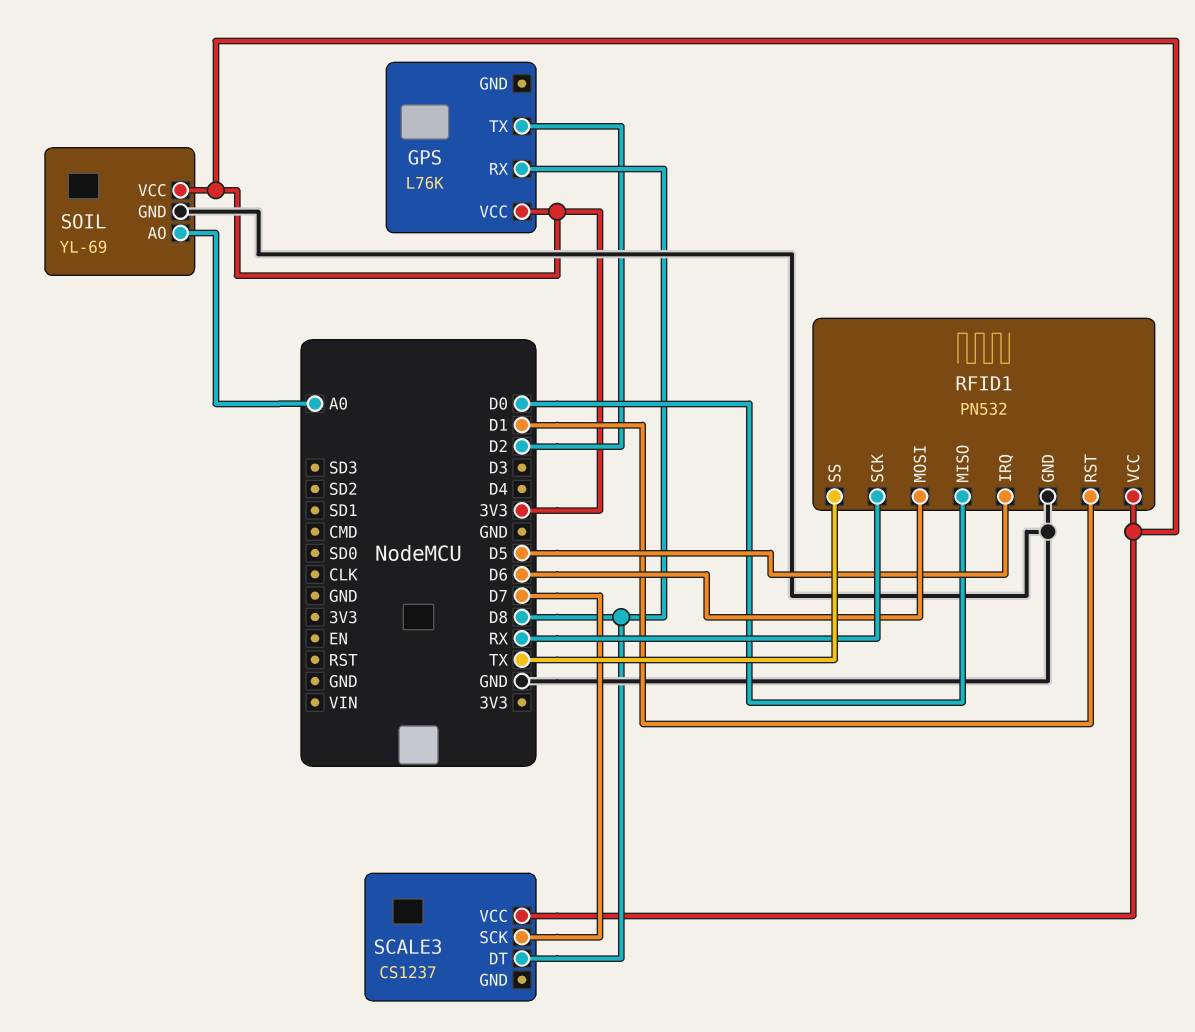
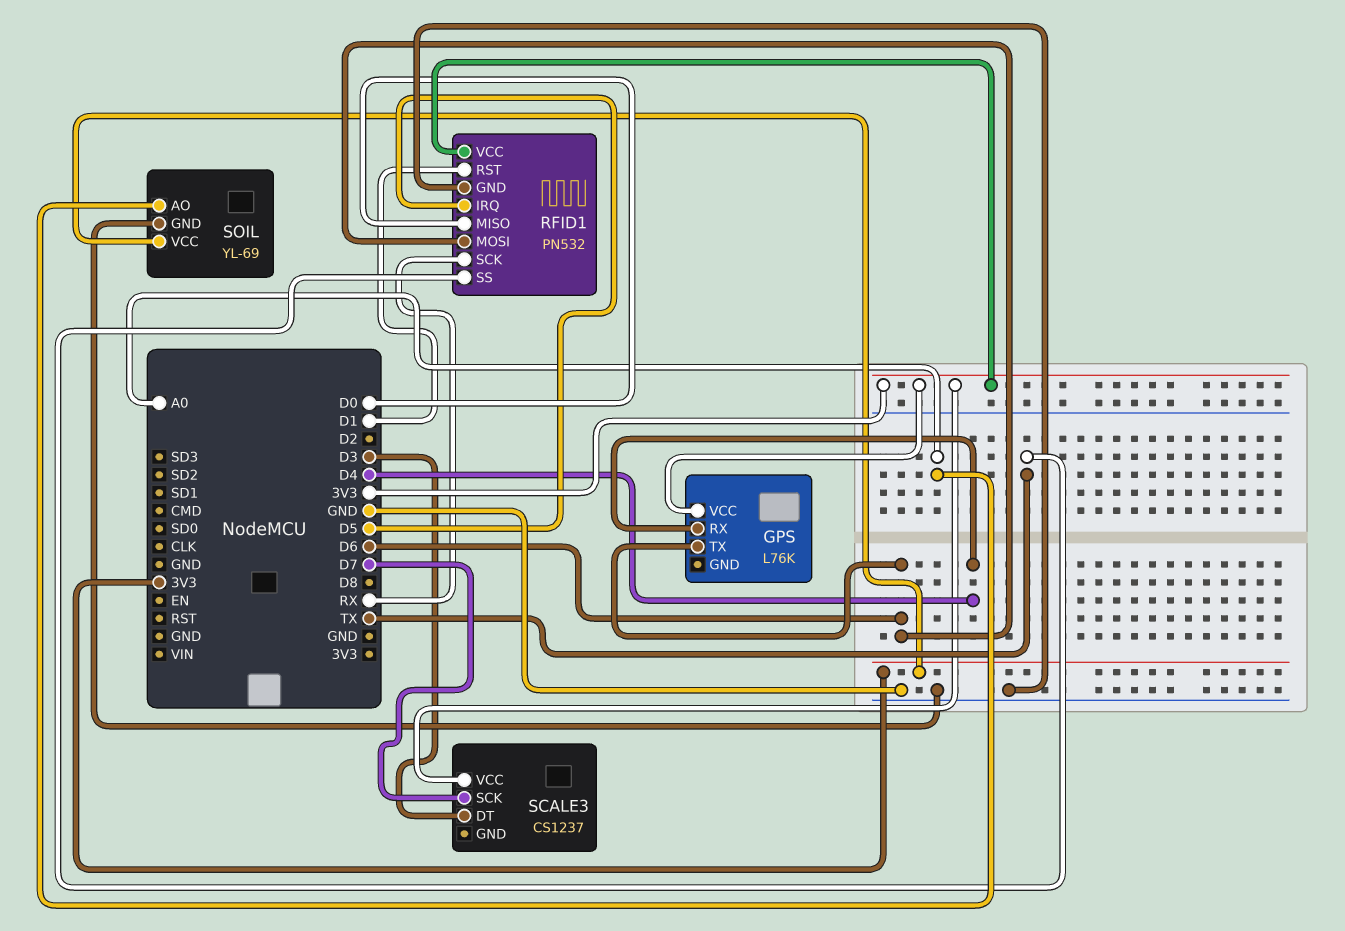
GPS pin RX: D8 -> D4
GPS pin TX: D2 -> D6
SCALE3 pin DT: D8 -> D3

